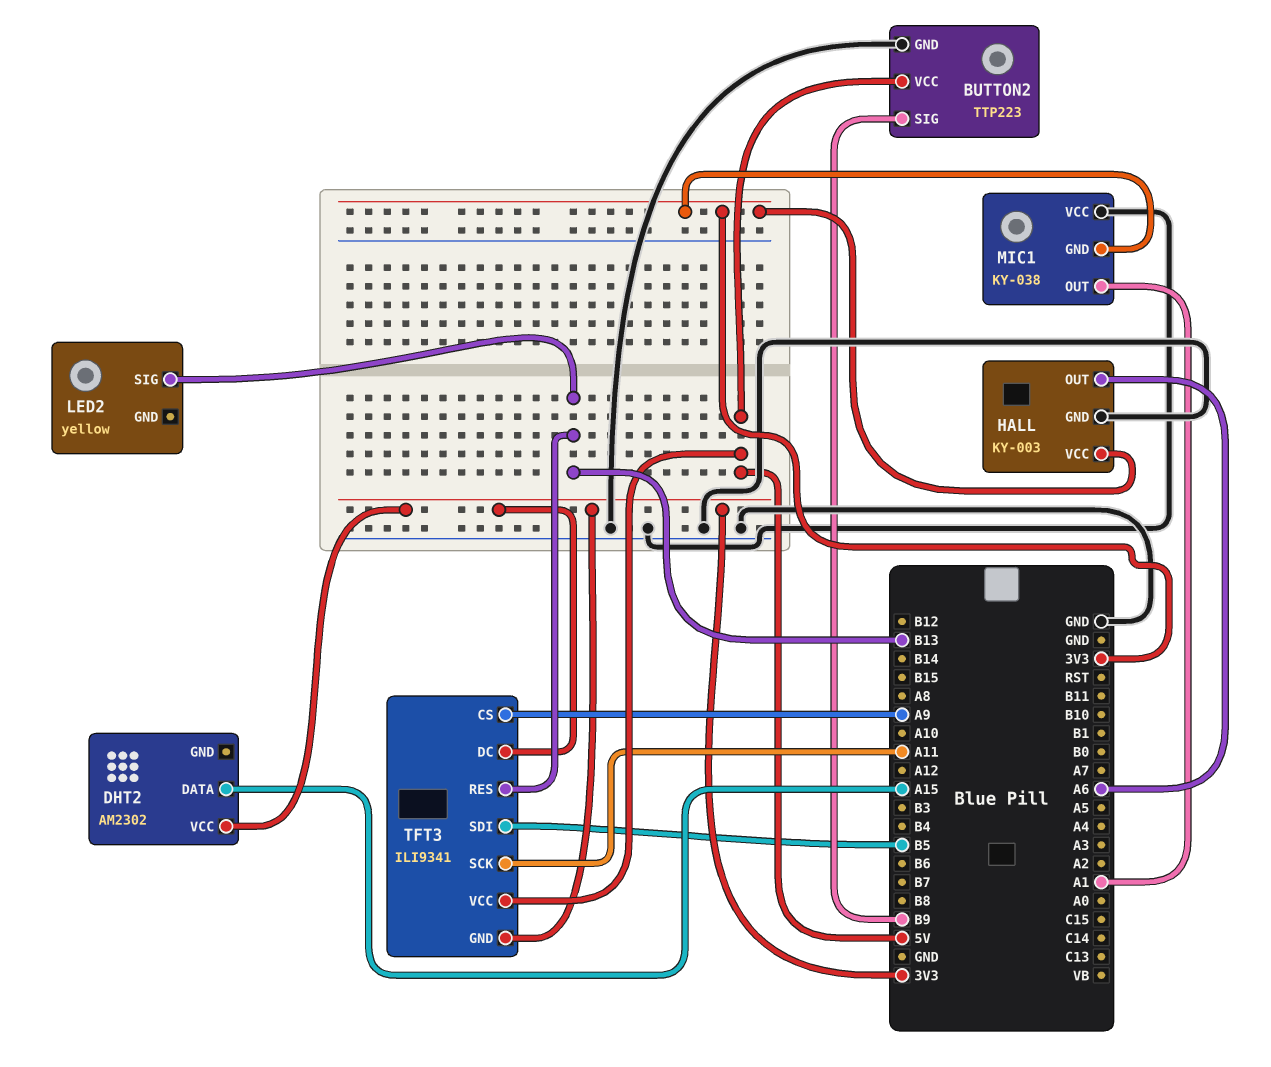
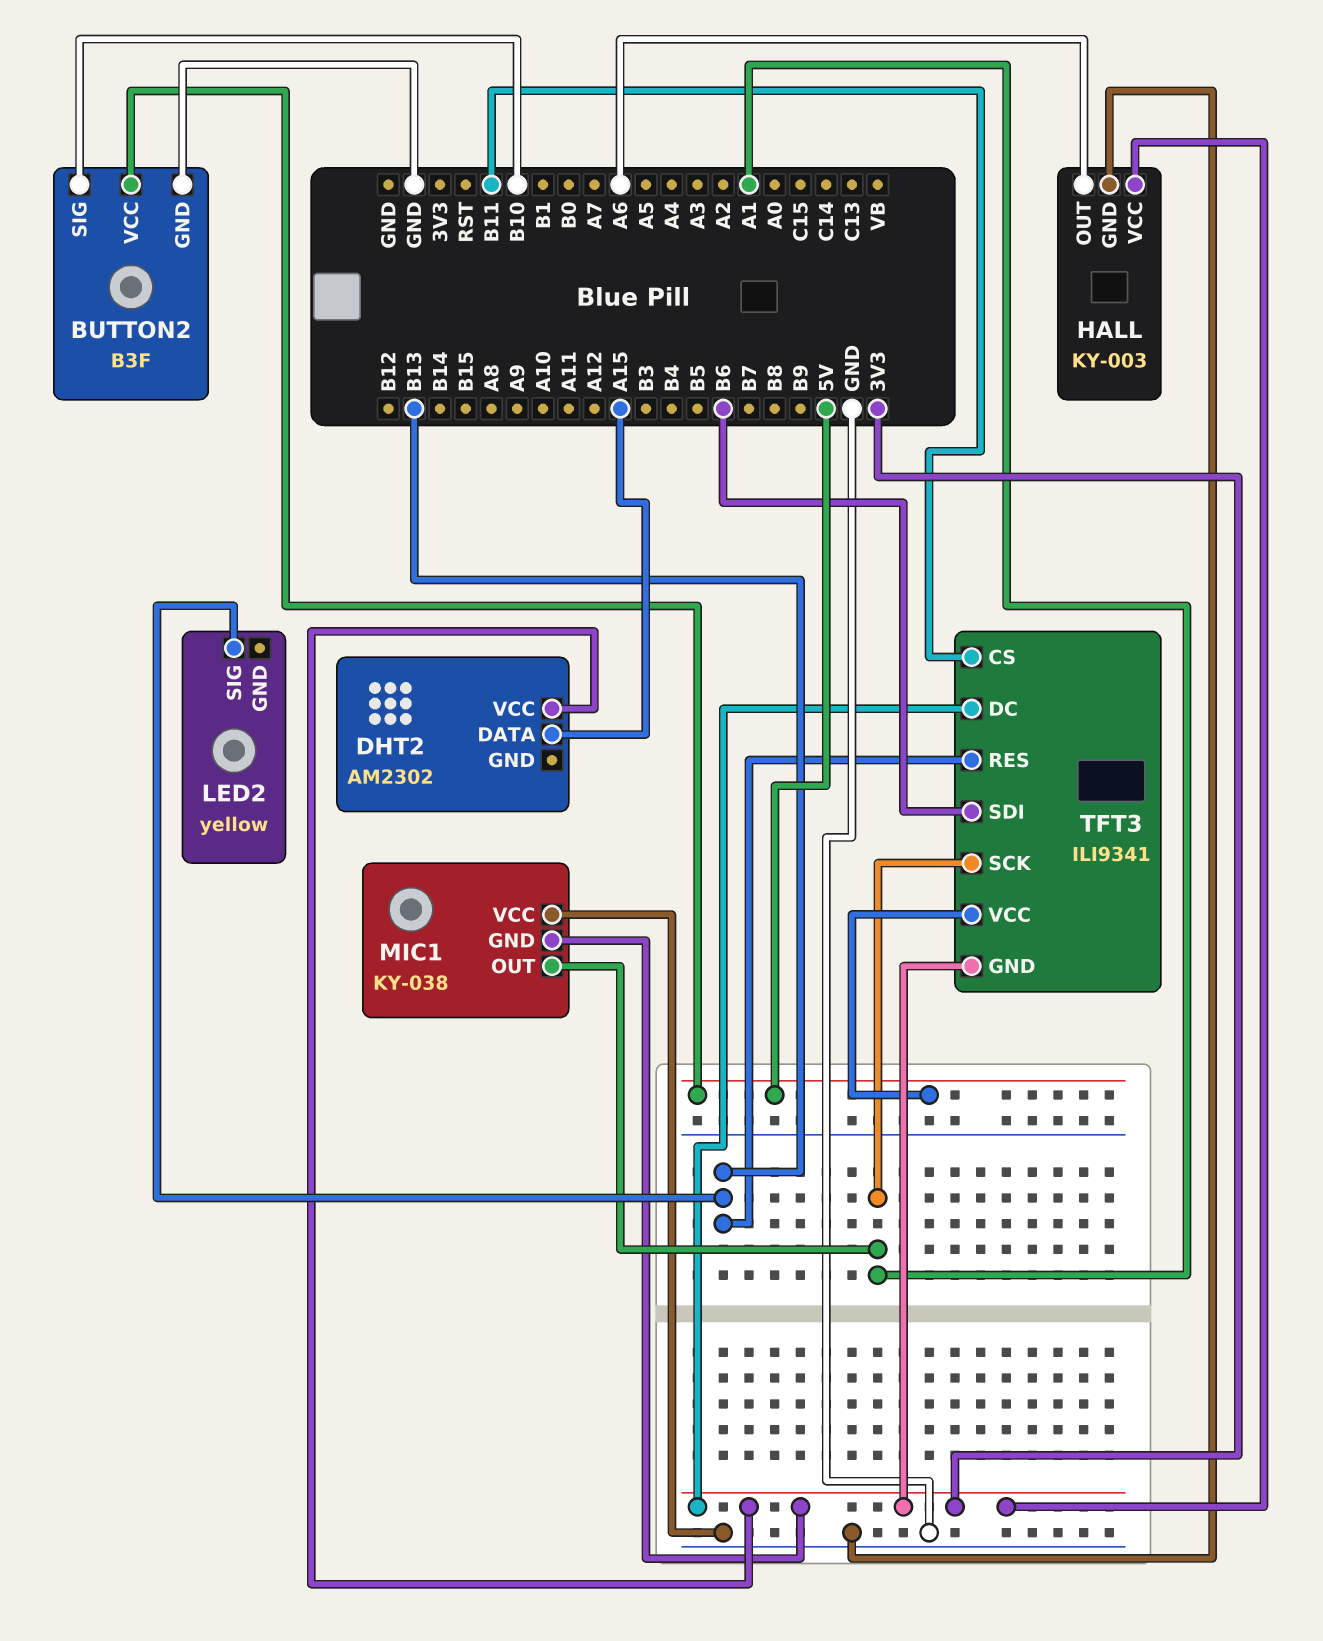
BUTTON2: TTP223 -> B3F
BUTTON2 pin SIG: B9 -> B10
TFT3 pin CS: A9 -> B11
TFT3 pin SCK: A11 -> A1
TFT3 pin SDI: B5 -> B6

